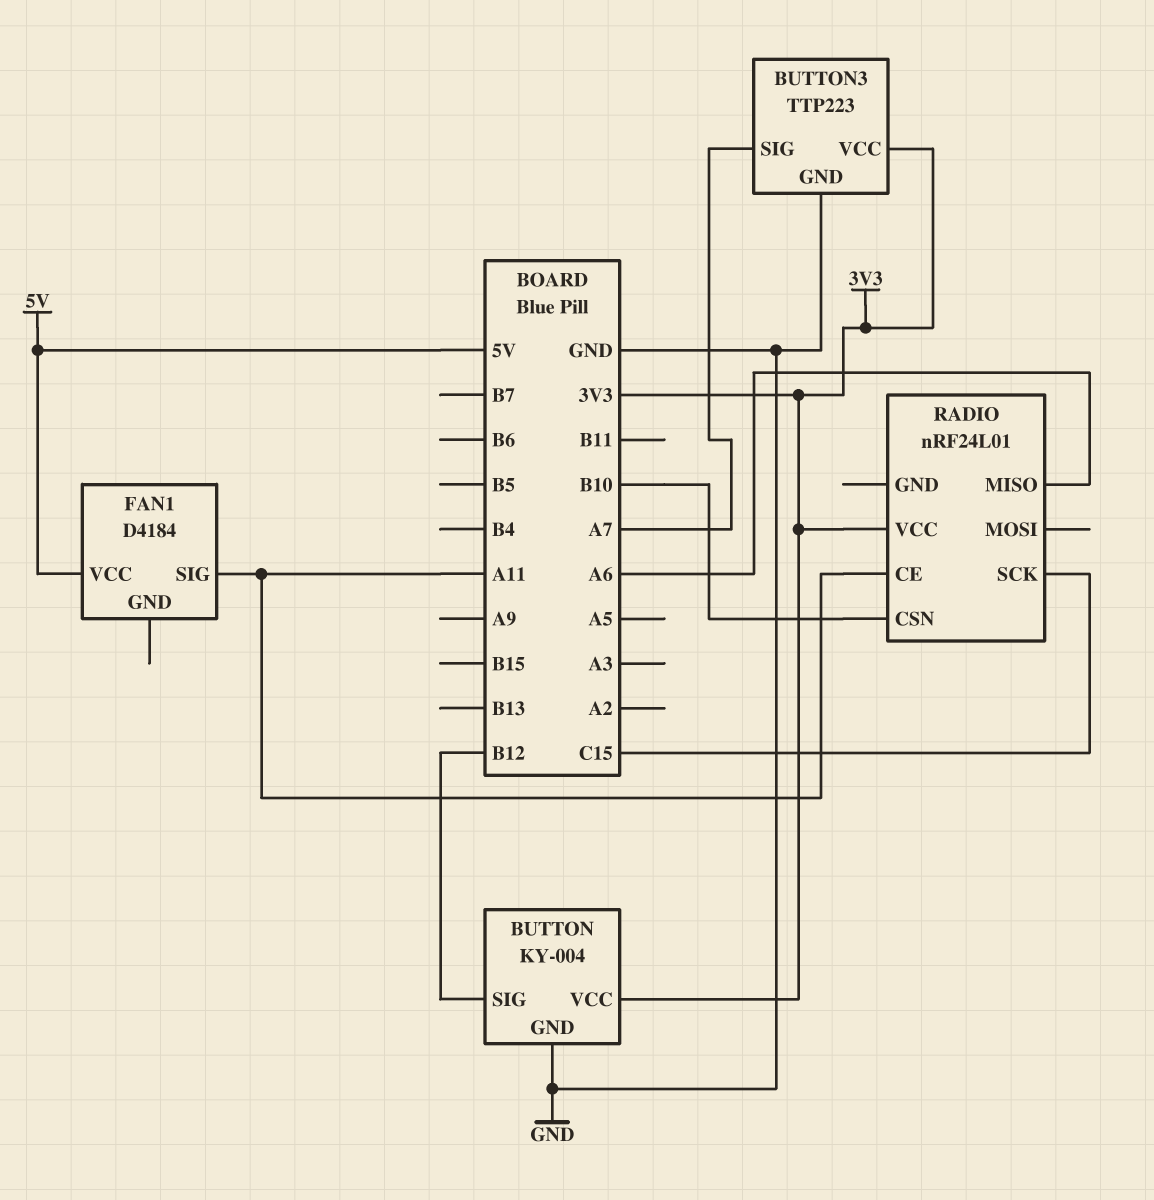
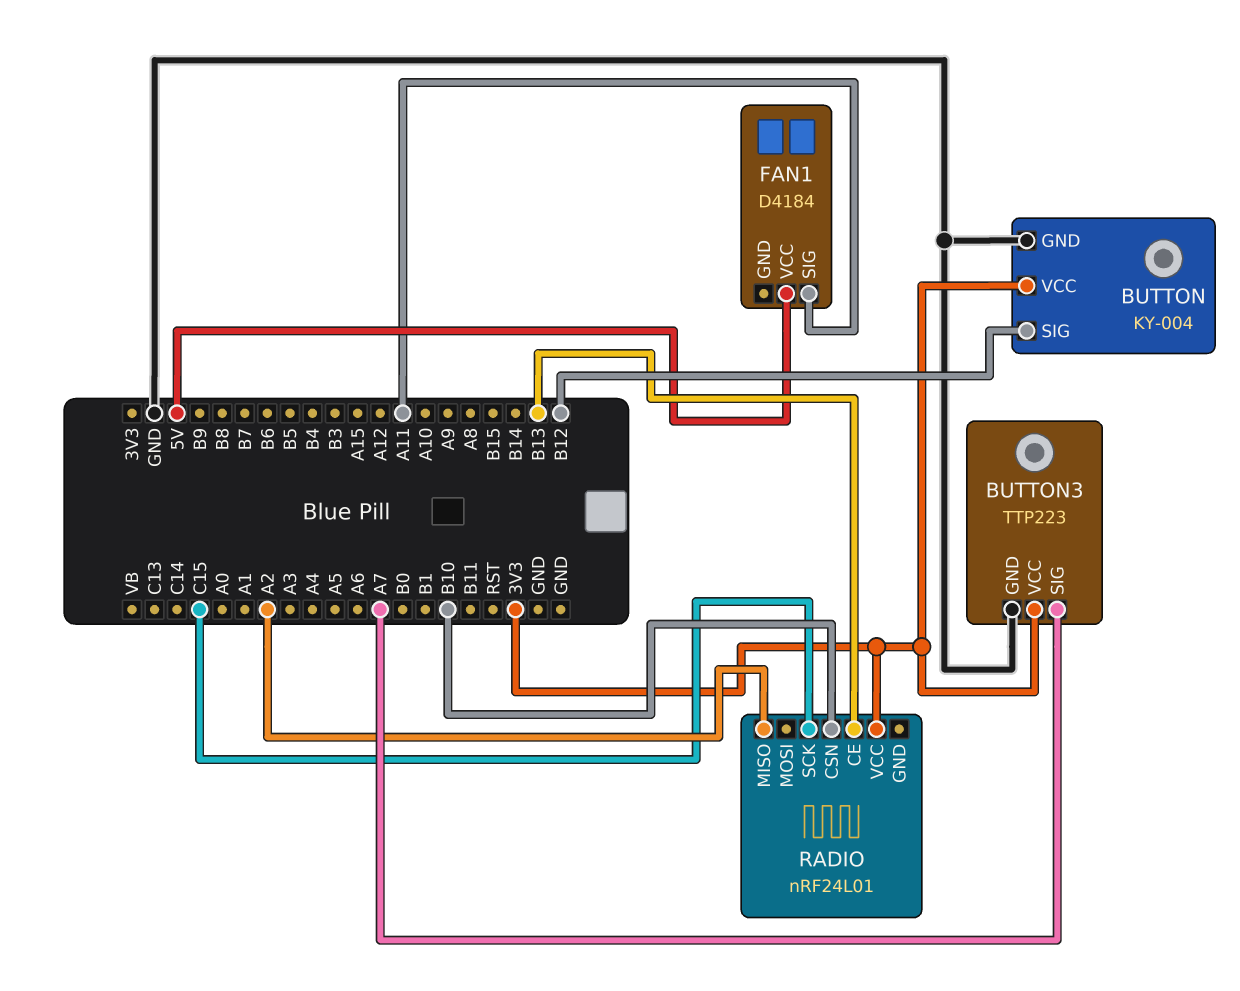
RADIO pin CE: A11 -> B13
RADIO pin MISO: A6 -> A2

